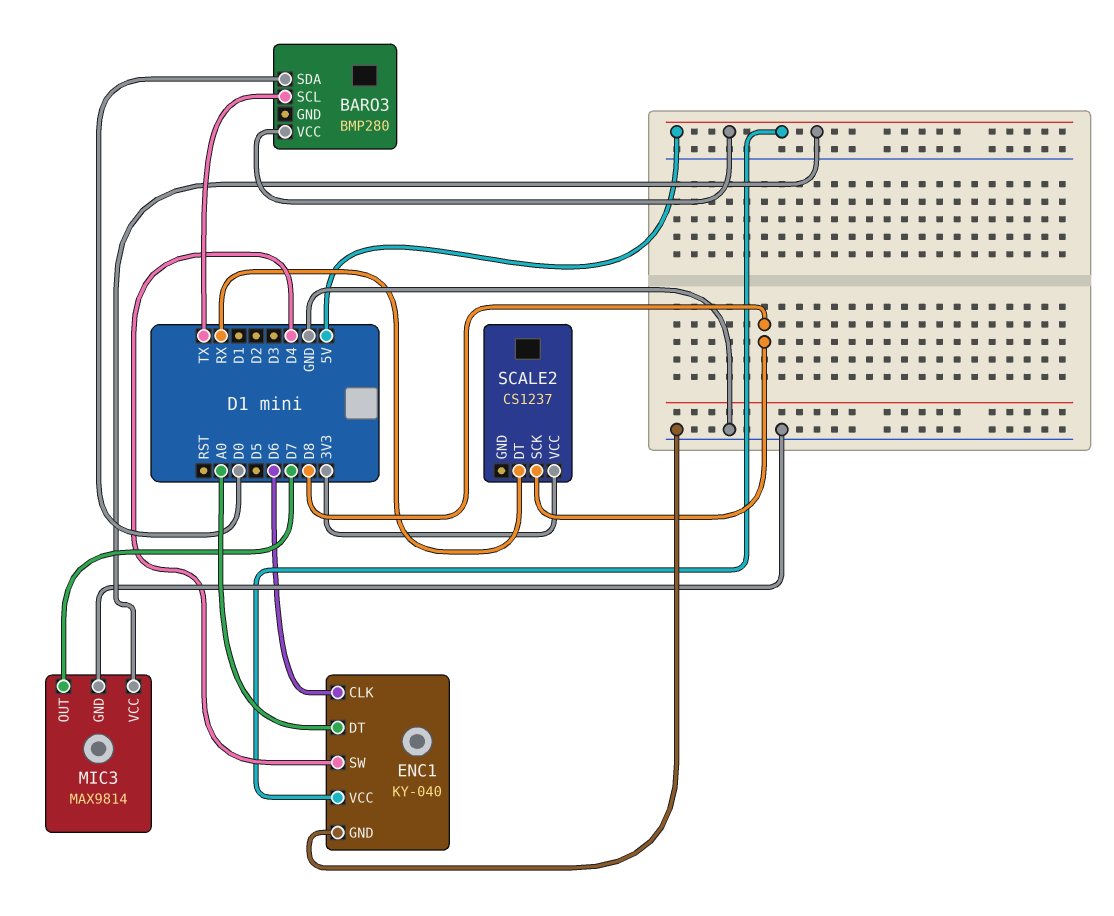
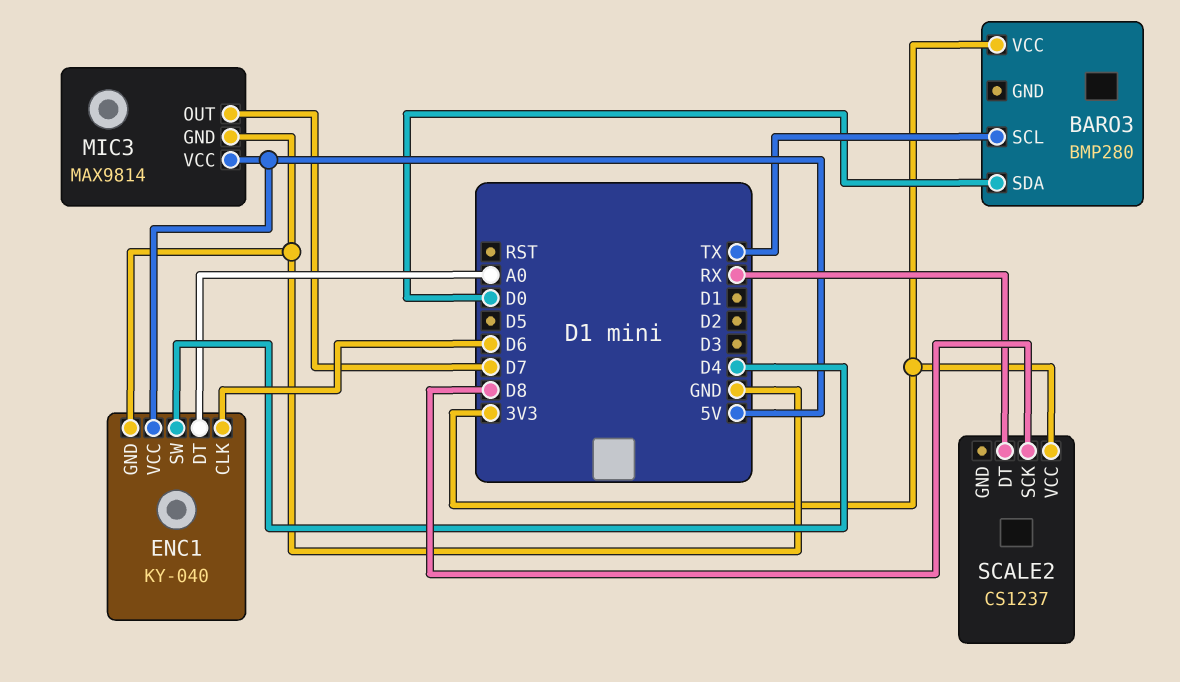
BARO3 pin VCC: 5V -> 3V3

